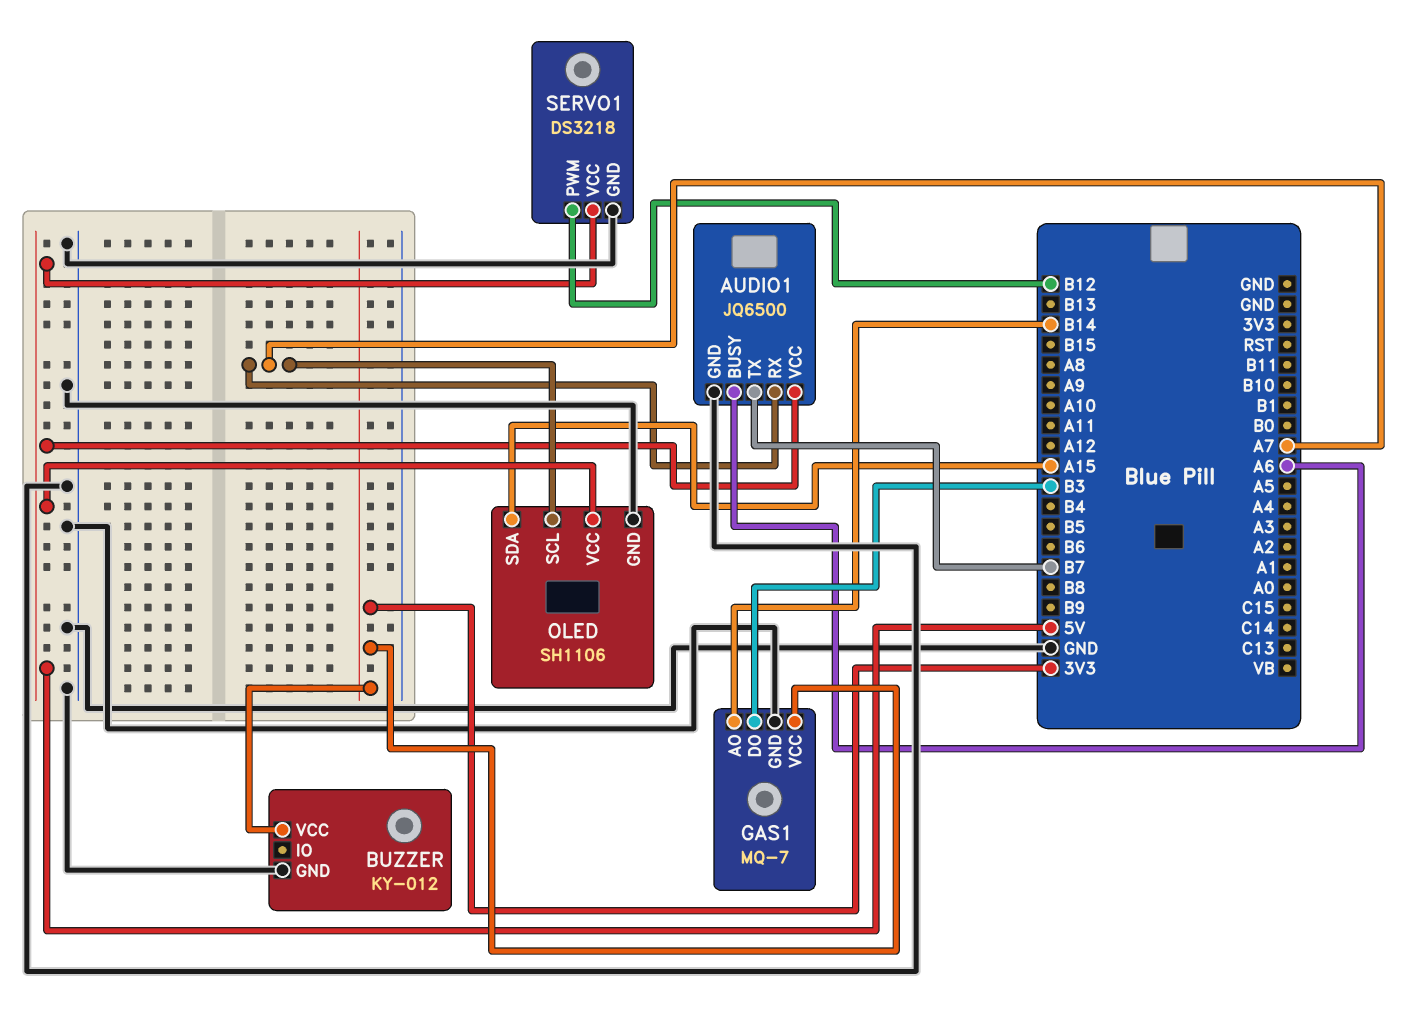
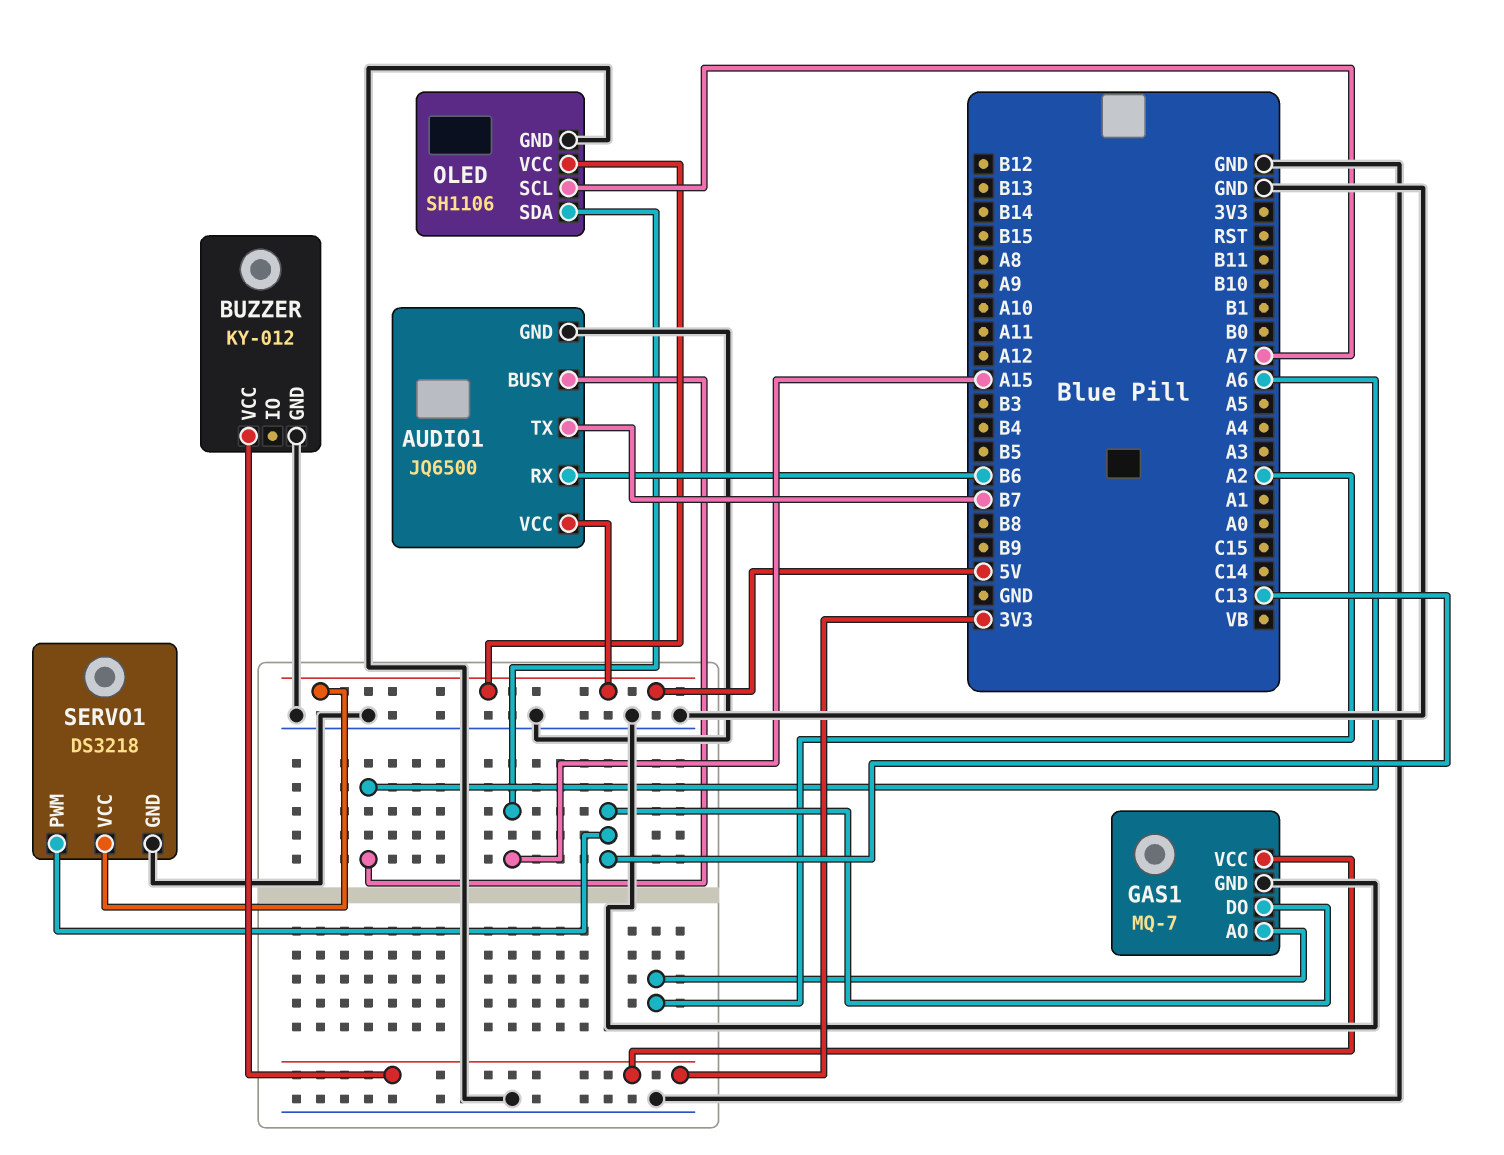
AUDIO1 pin RX: A7 -> B6
GAS1 pin AO: B14 -> A2
GAS1 pin DO: B3 -> C13
SERVO1 pin PWM: B12 -> C13

